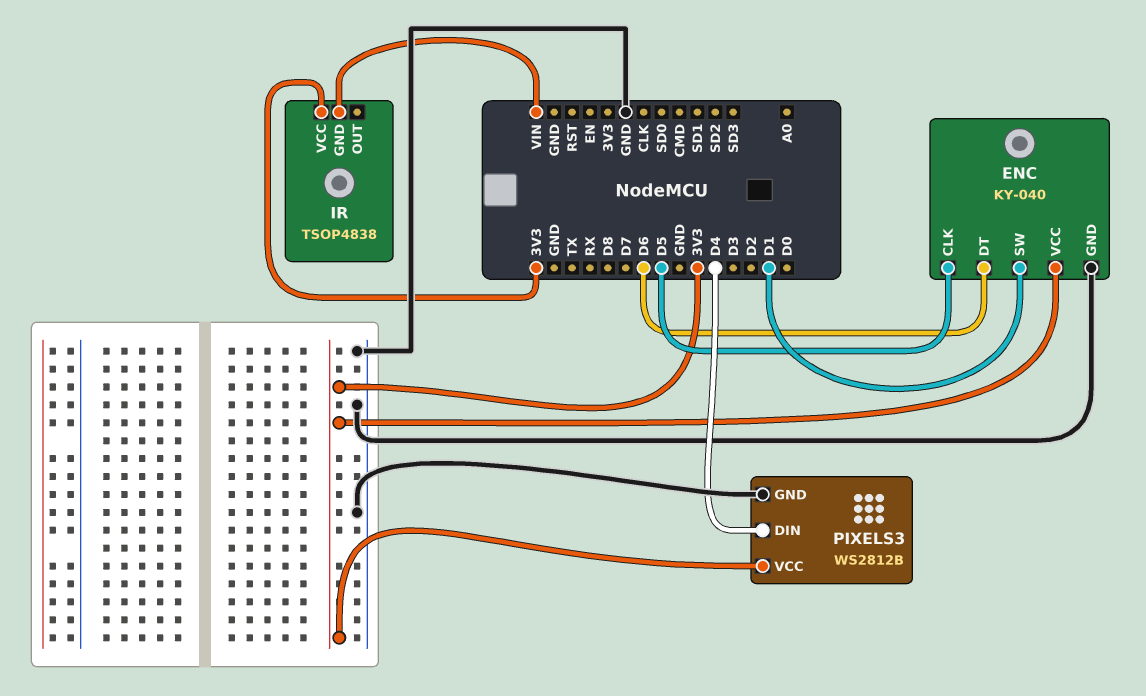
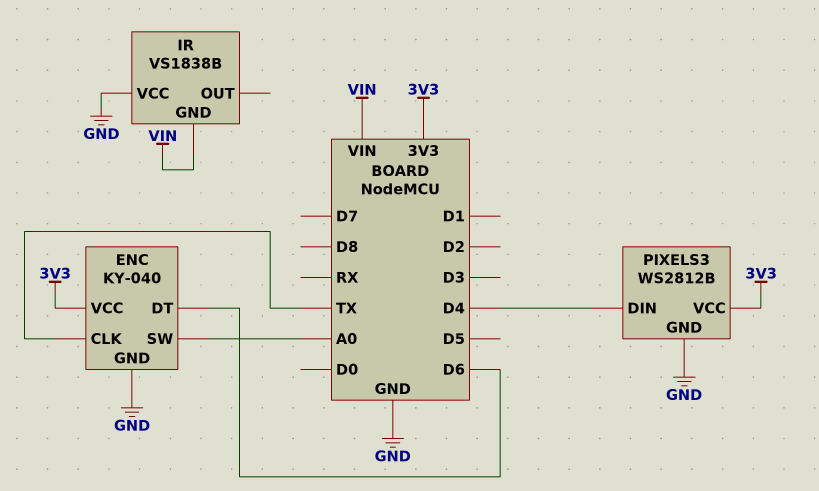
ENC pin CLK: D5 -> TX
ENC pin SW: D1 -> A0
IR: TSOP4838 -> VS1838B
IR pin VCC: 3V3 -> GND

